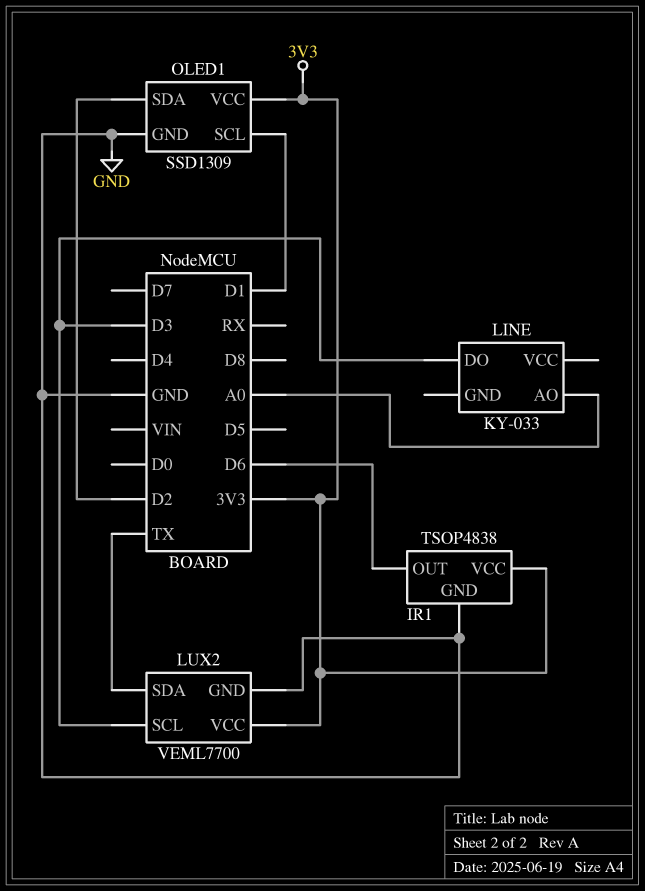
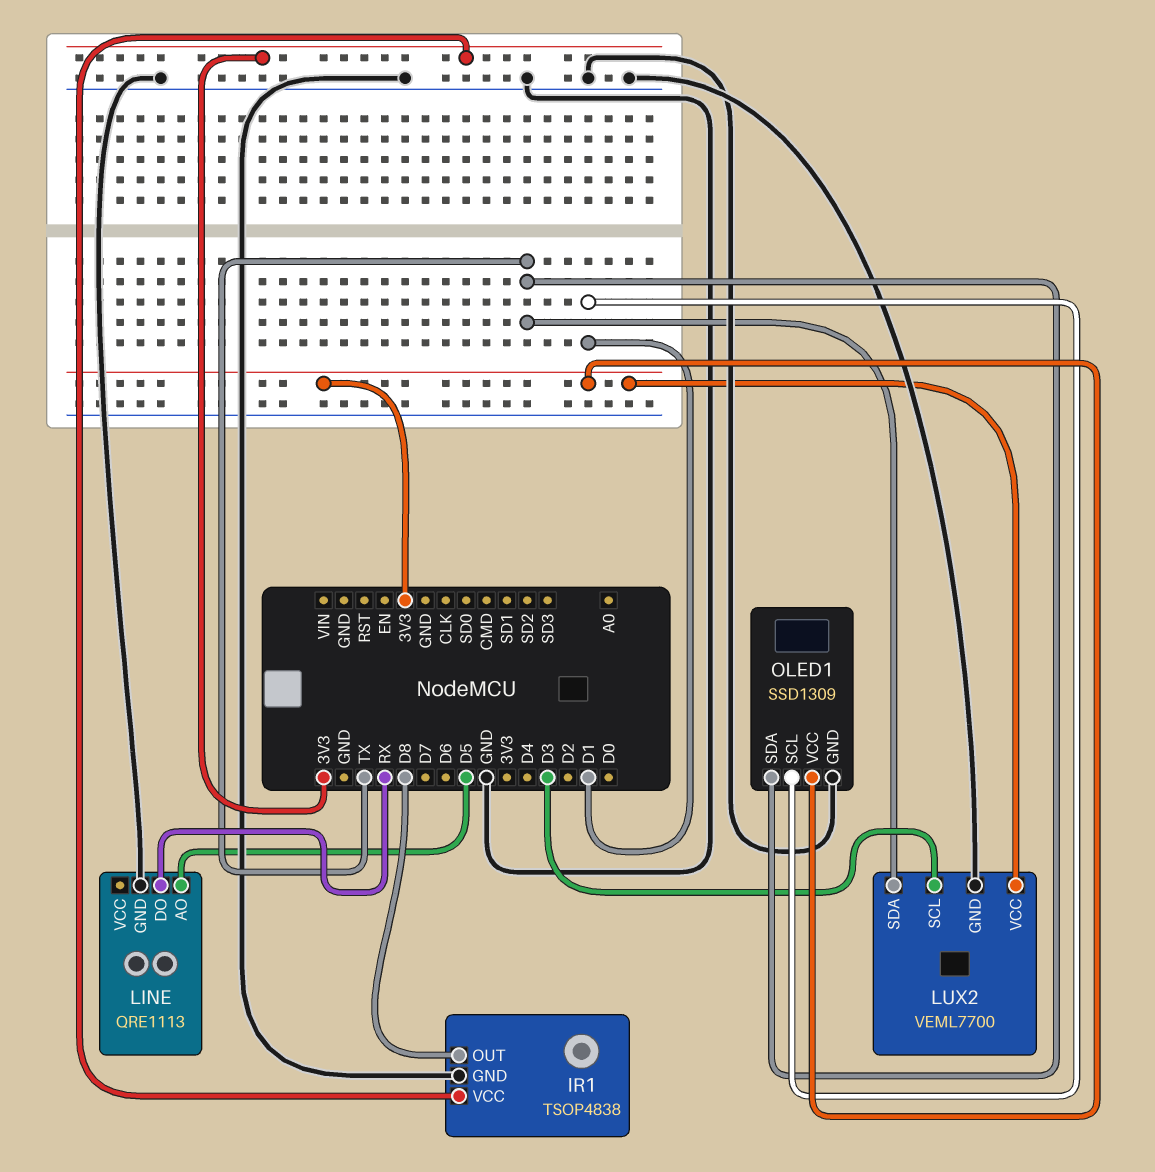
IR1 pin OUT: D6 -> D8
LINE: KY-033 -> QRE1113
LINE pin AO: A0 -> D5
LINE pin DO: D3 -> RX
LINE pin GND: none -> GND
OLED1 pin SDA: D2 -> TX

